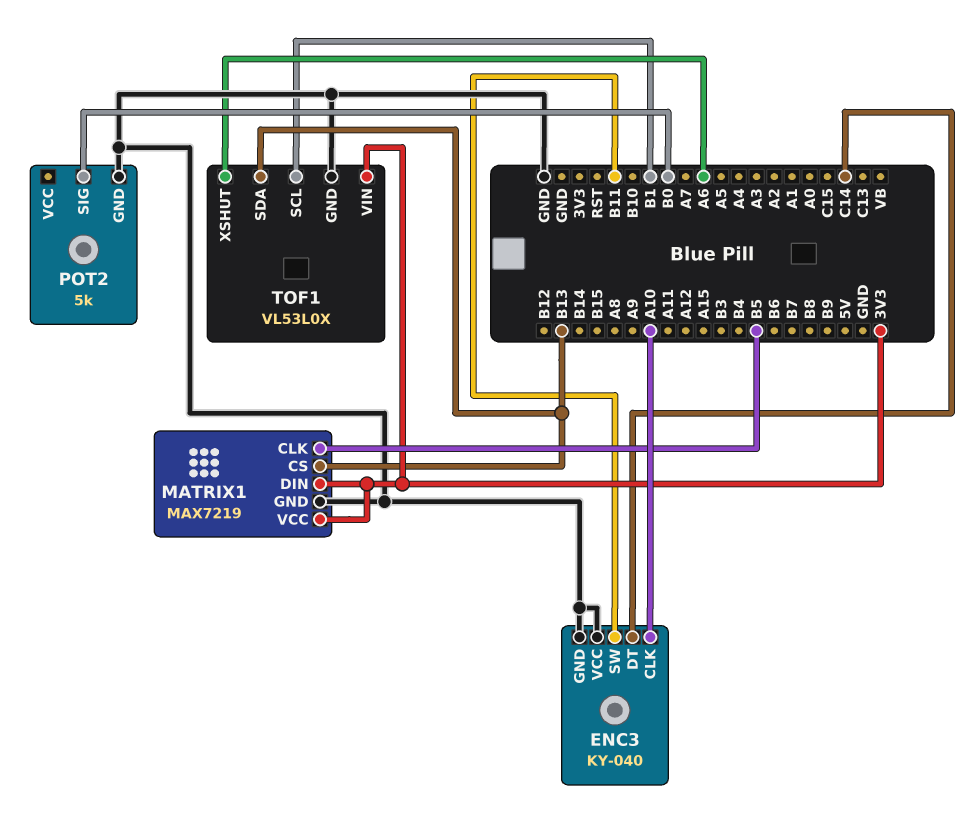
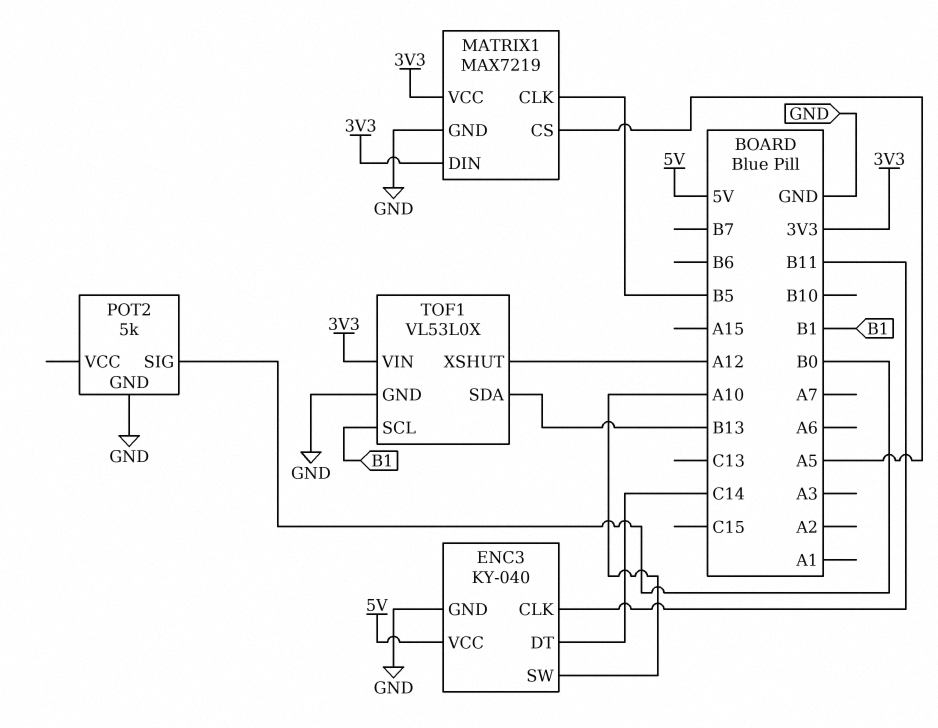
ENC3 pin CLK: A10 -> B11
ENC3 pin SW: B11 -> A10
ENC3 pin VCC: GND -> 5V
MATRIX1 pin CS: B13 -> A5
TOF1 pin XSHUT: A6 -> A12

